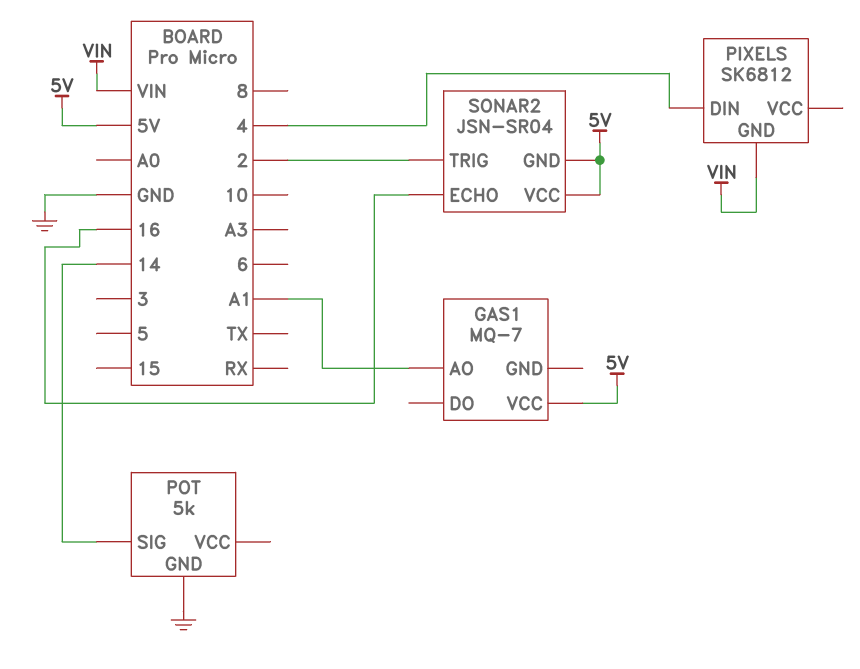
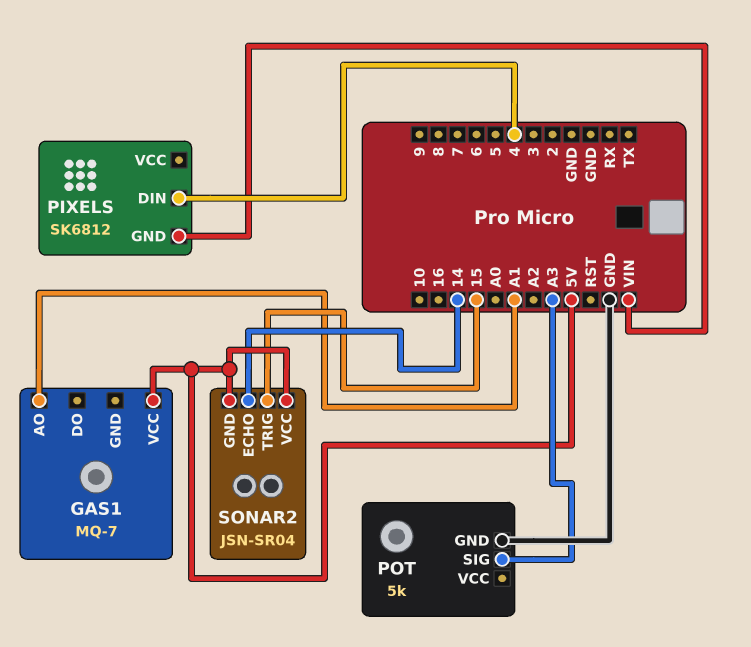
POT pin SIG: 14 -> A3
SONAR2 pin ECHO: 16 -> 14
SONAR2 pin TRIG: 2 -> 15

